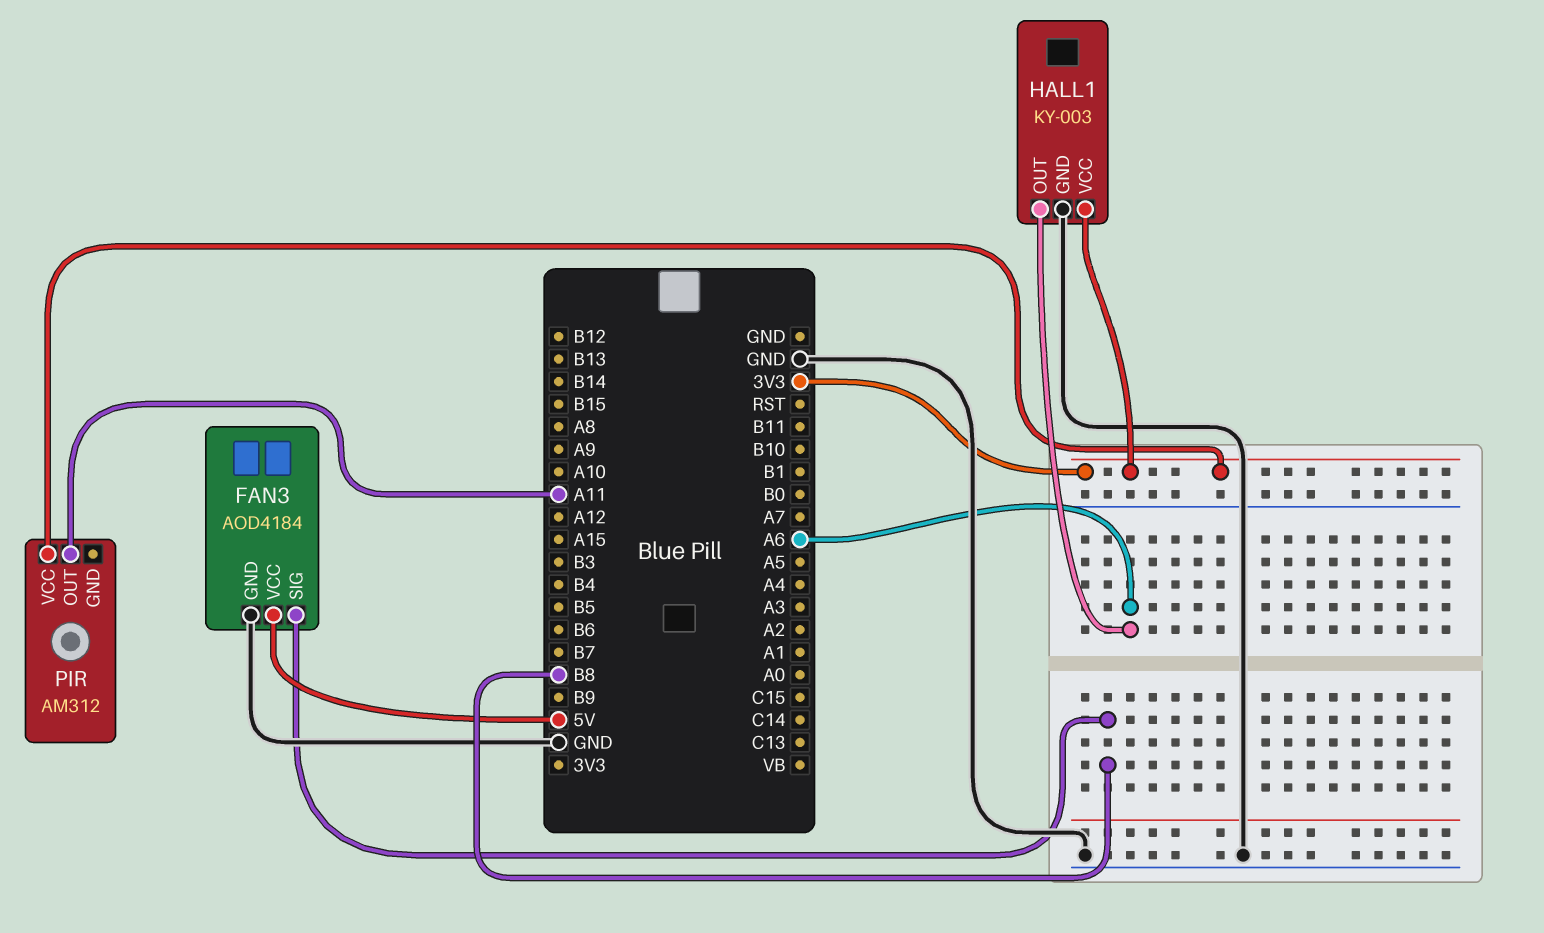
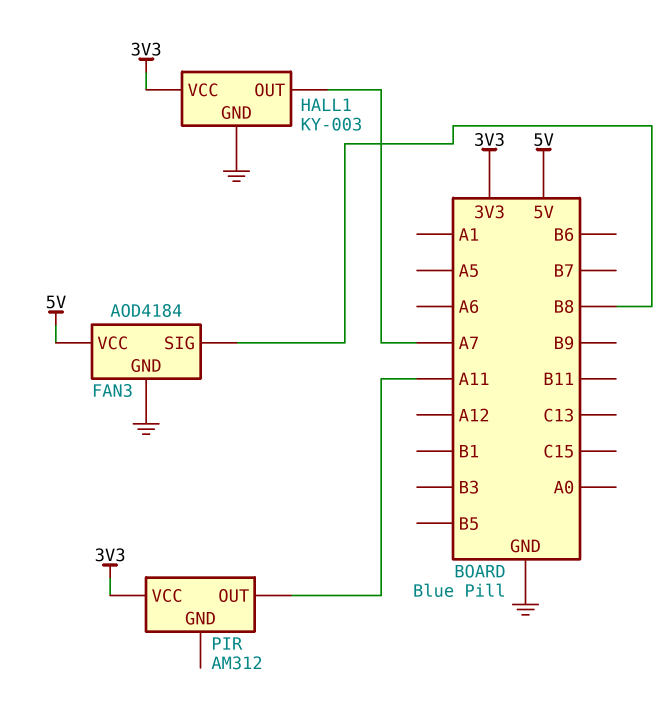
HALL1 pin OUT: A6 -> A7

